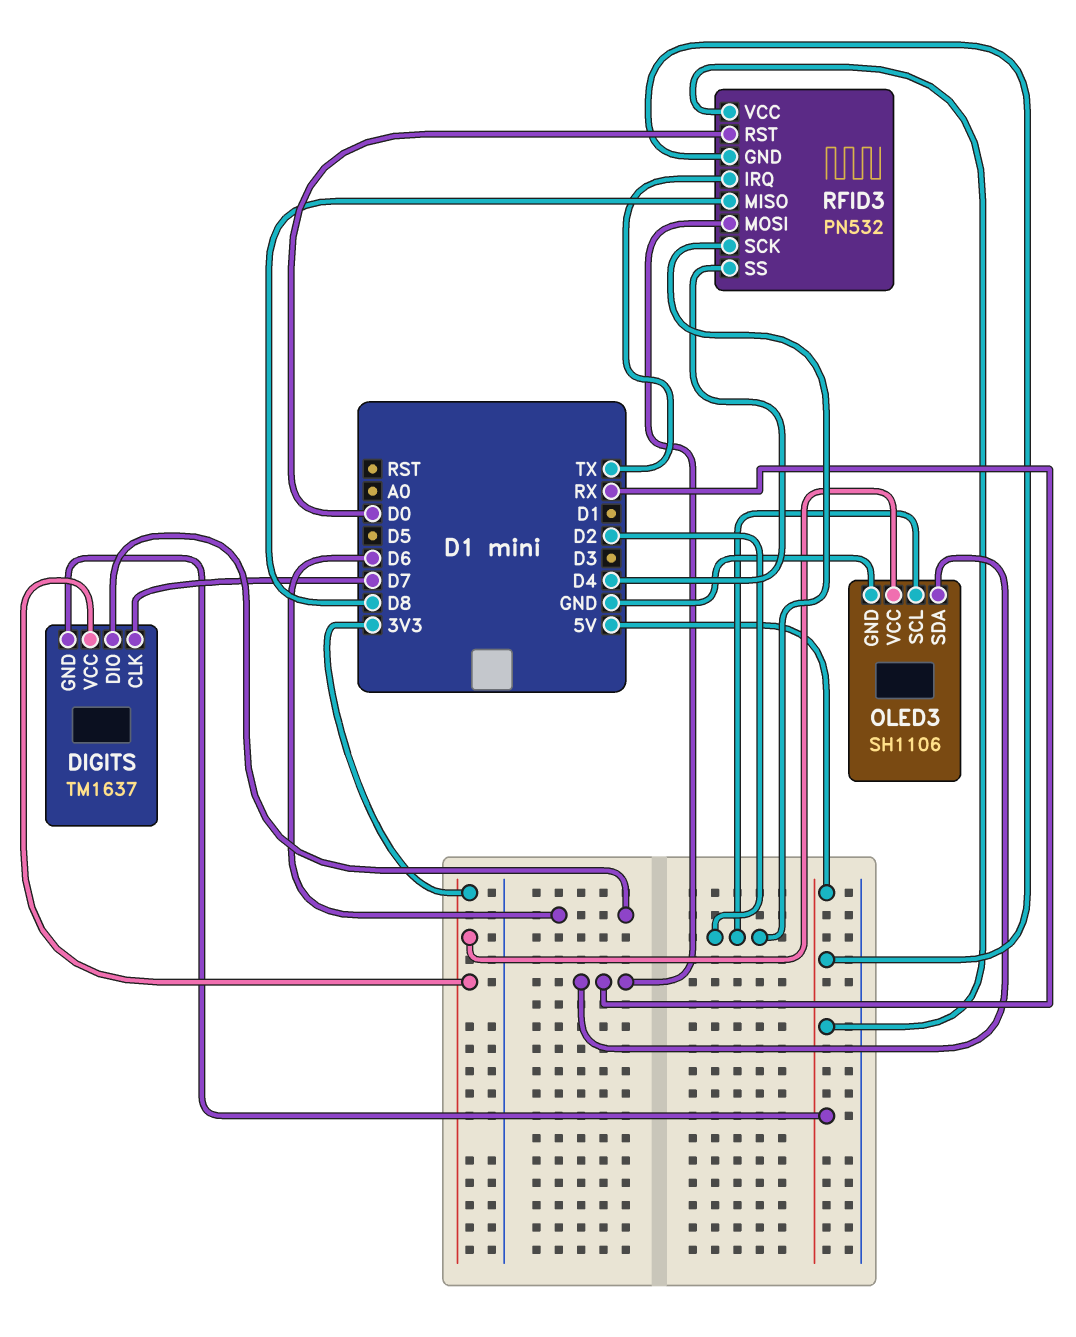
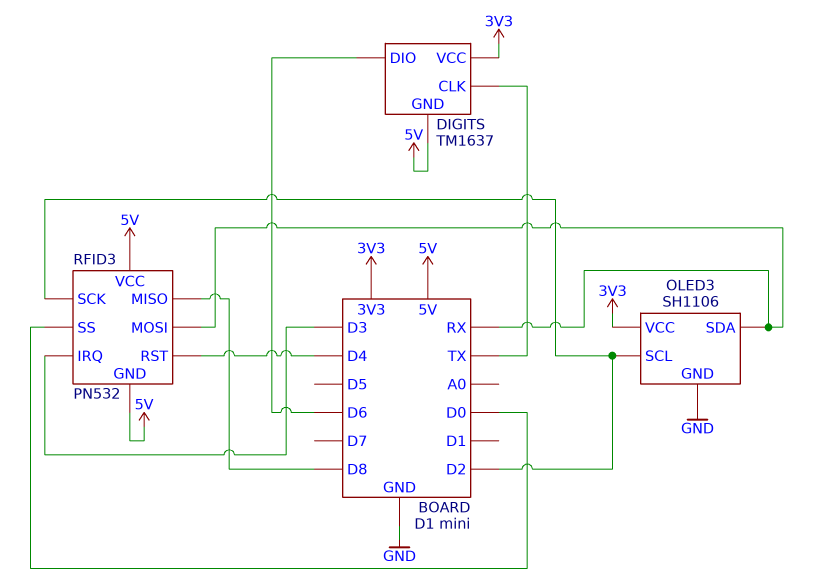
DIGITS pin CLK: D7 -> TX
RFID3 pin IRQ: TX -> D3
RFID3 pin RST: D0 -> D4
RFID3 pin SS: D4 -> D0

